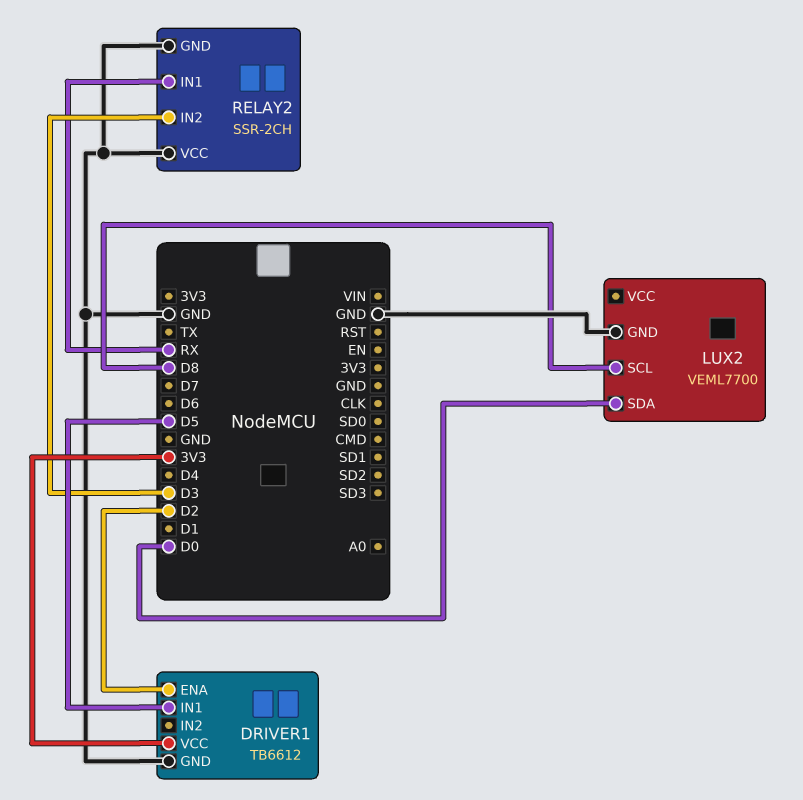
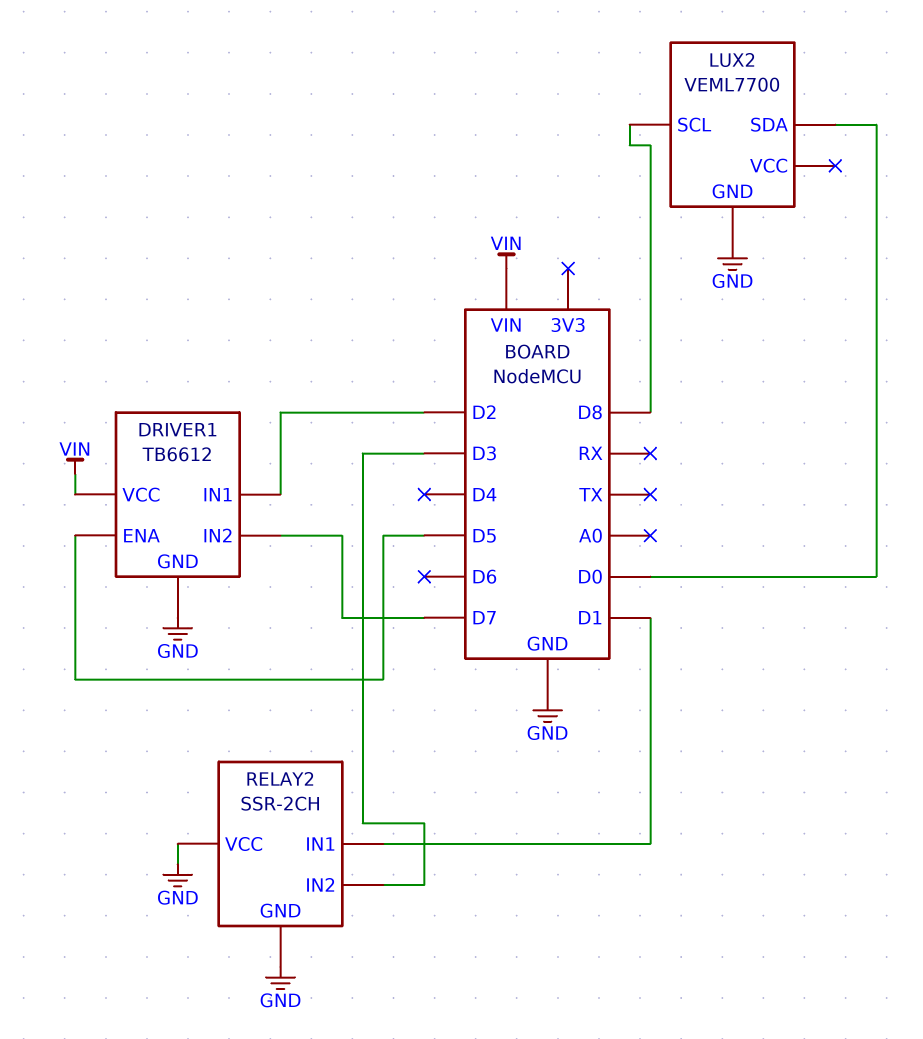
DRIVER1 pin ENA: D2 -> D5
DRIVER1 pin IN1: D5 -> D2
DRIVER1 pin IN2: none -> D7
DRIVER1 pin VCC: 3V3 -> VIN
RELAY2 pin IN1: RX -> D1

